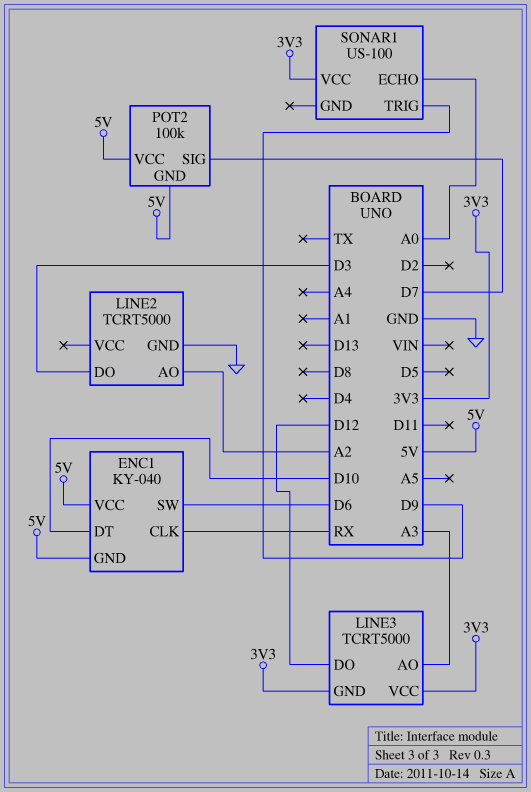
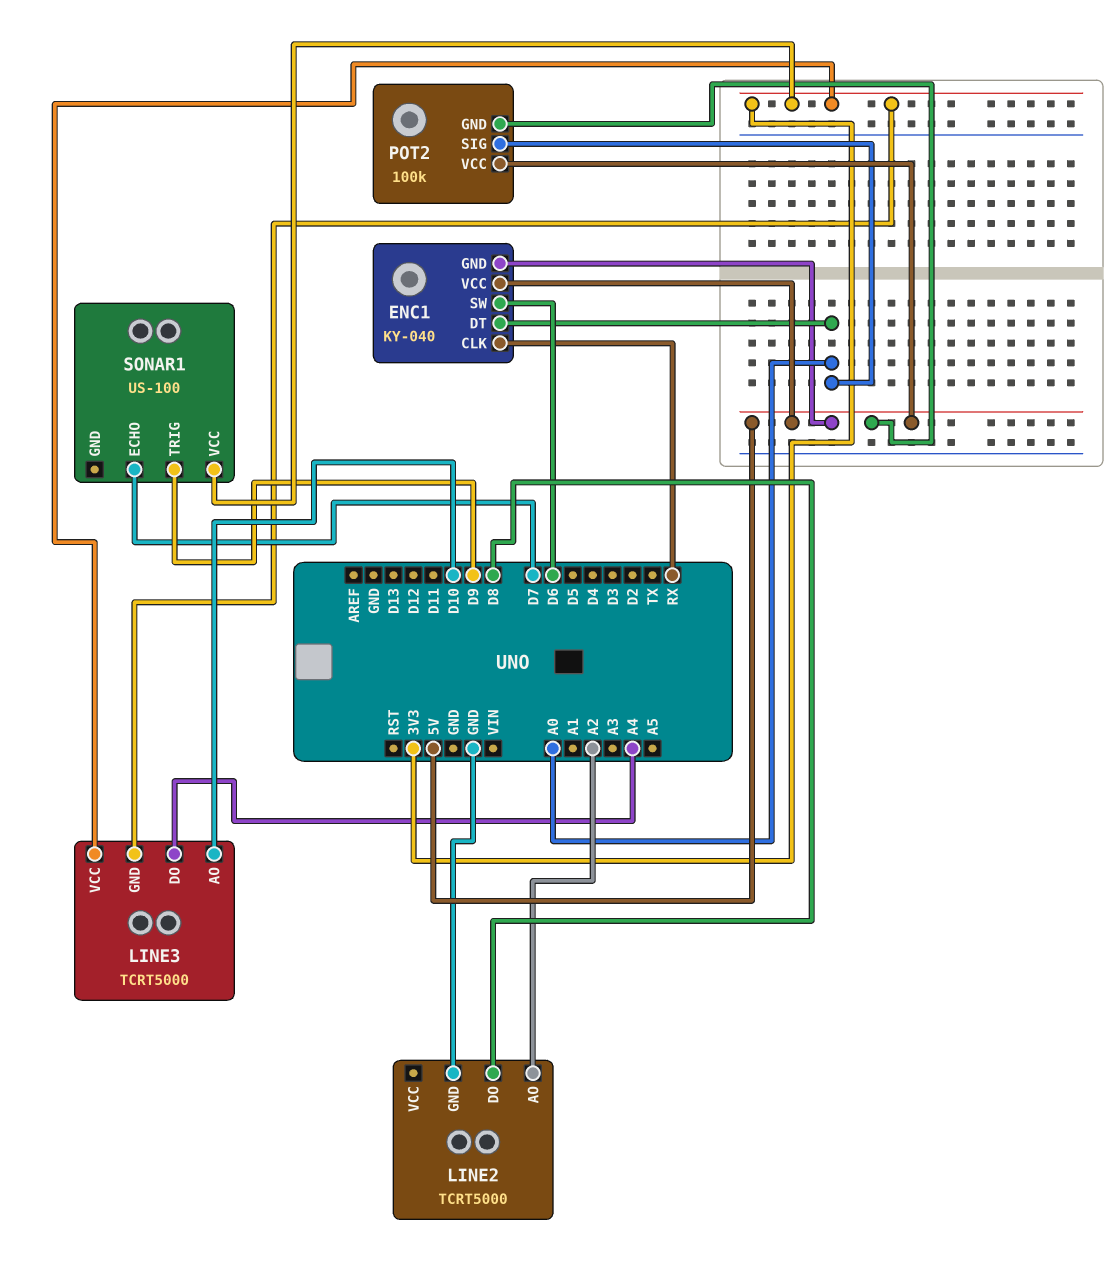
ENC1 pin DT: D10 -> A0
LINE2 pin DO: D3 -> D8
LINE3 pin AO: A3 -> D10
LINE3 pin DO: D12 -> A4
POT2 pin SIG: D7 -> A0
SONAR1 pin ECHO: A0 -> D7

